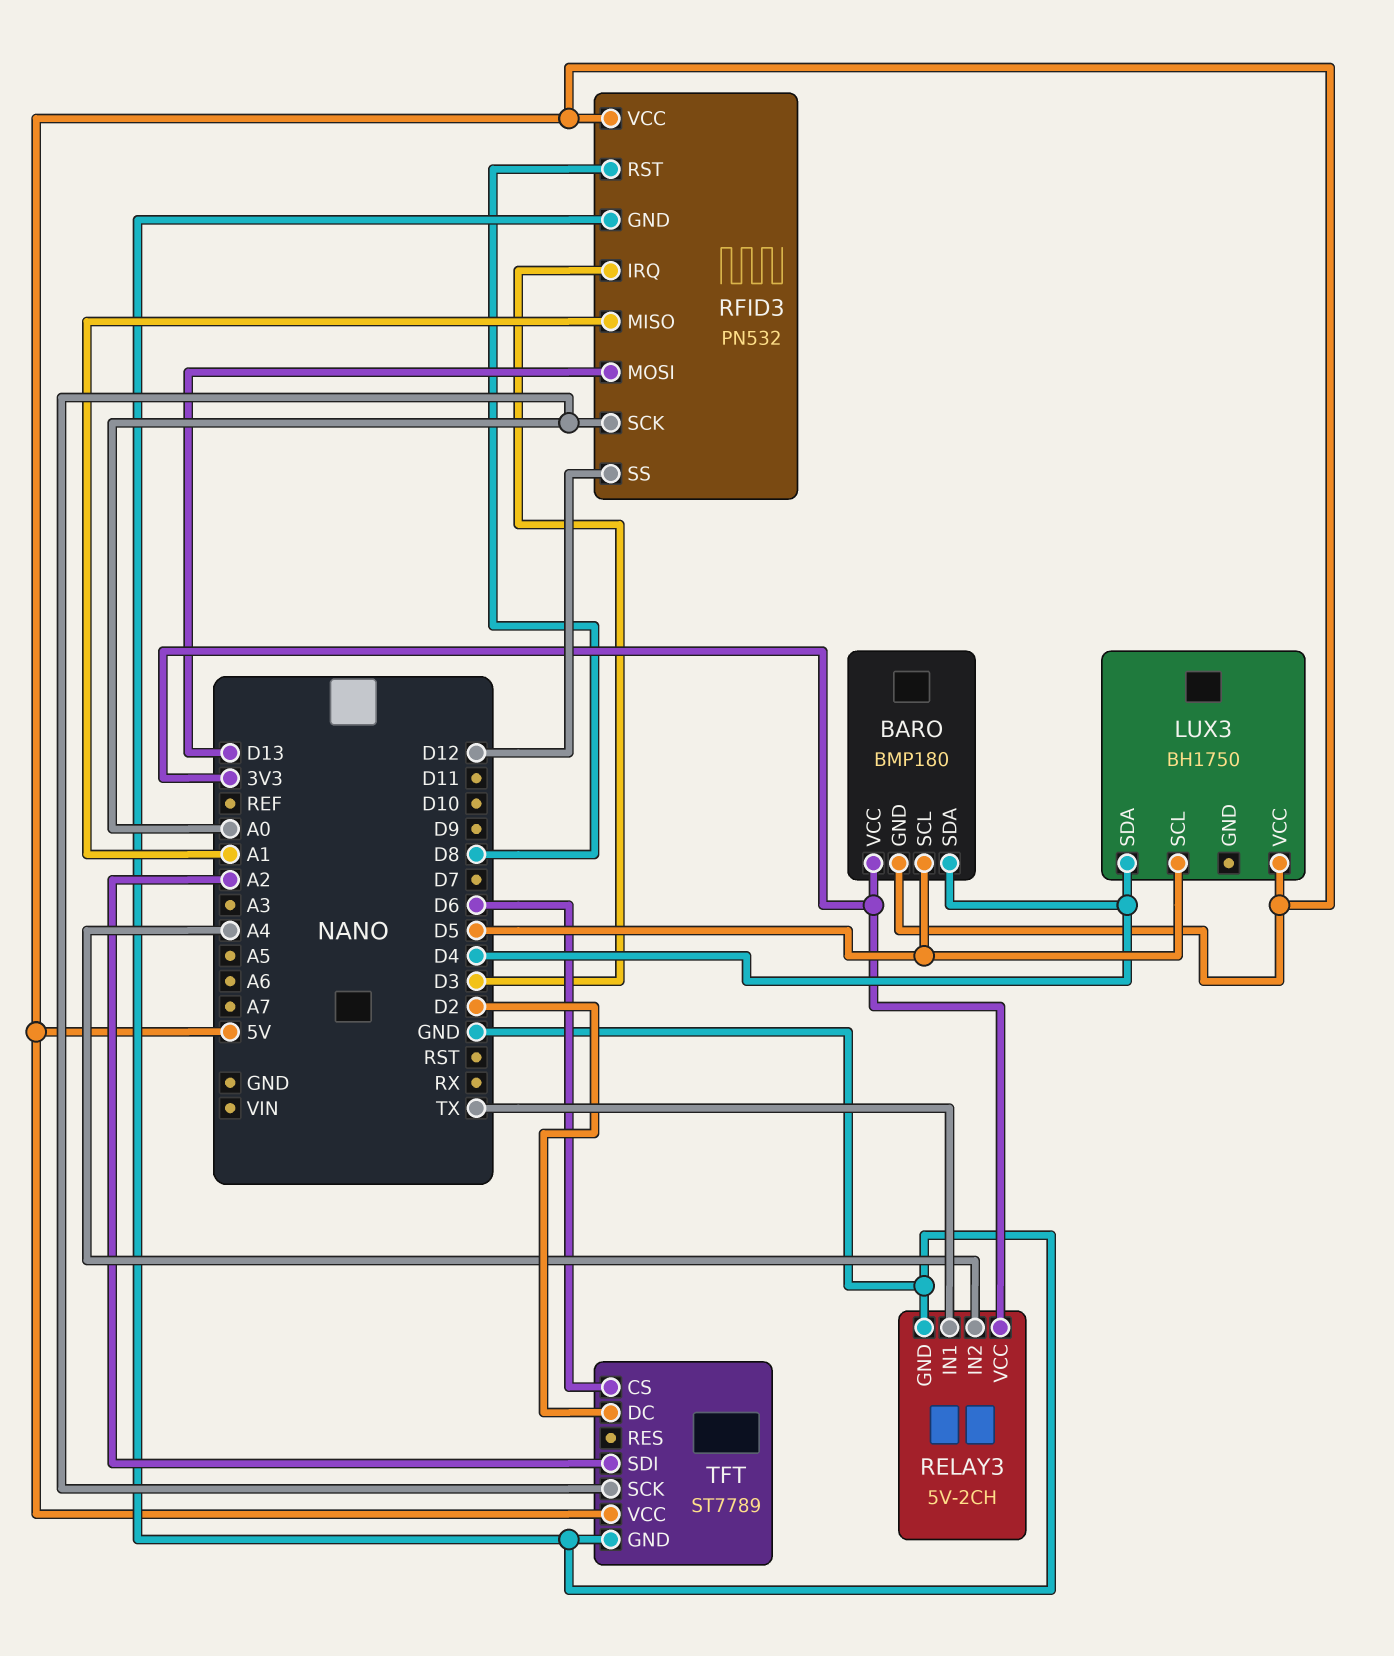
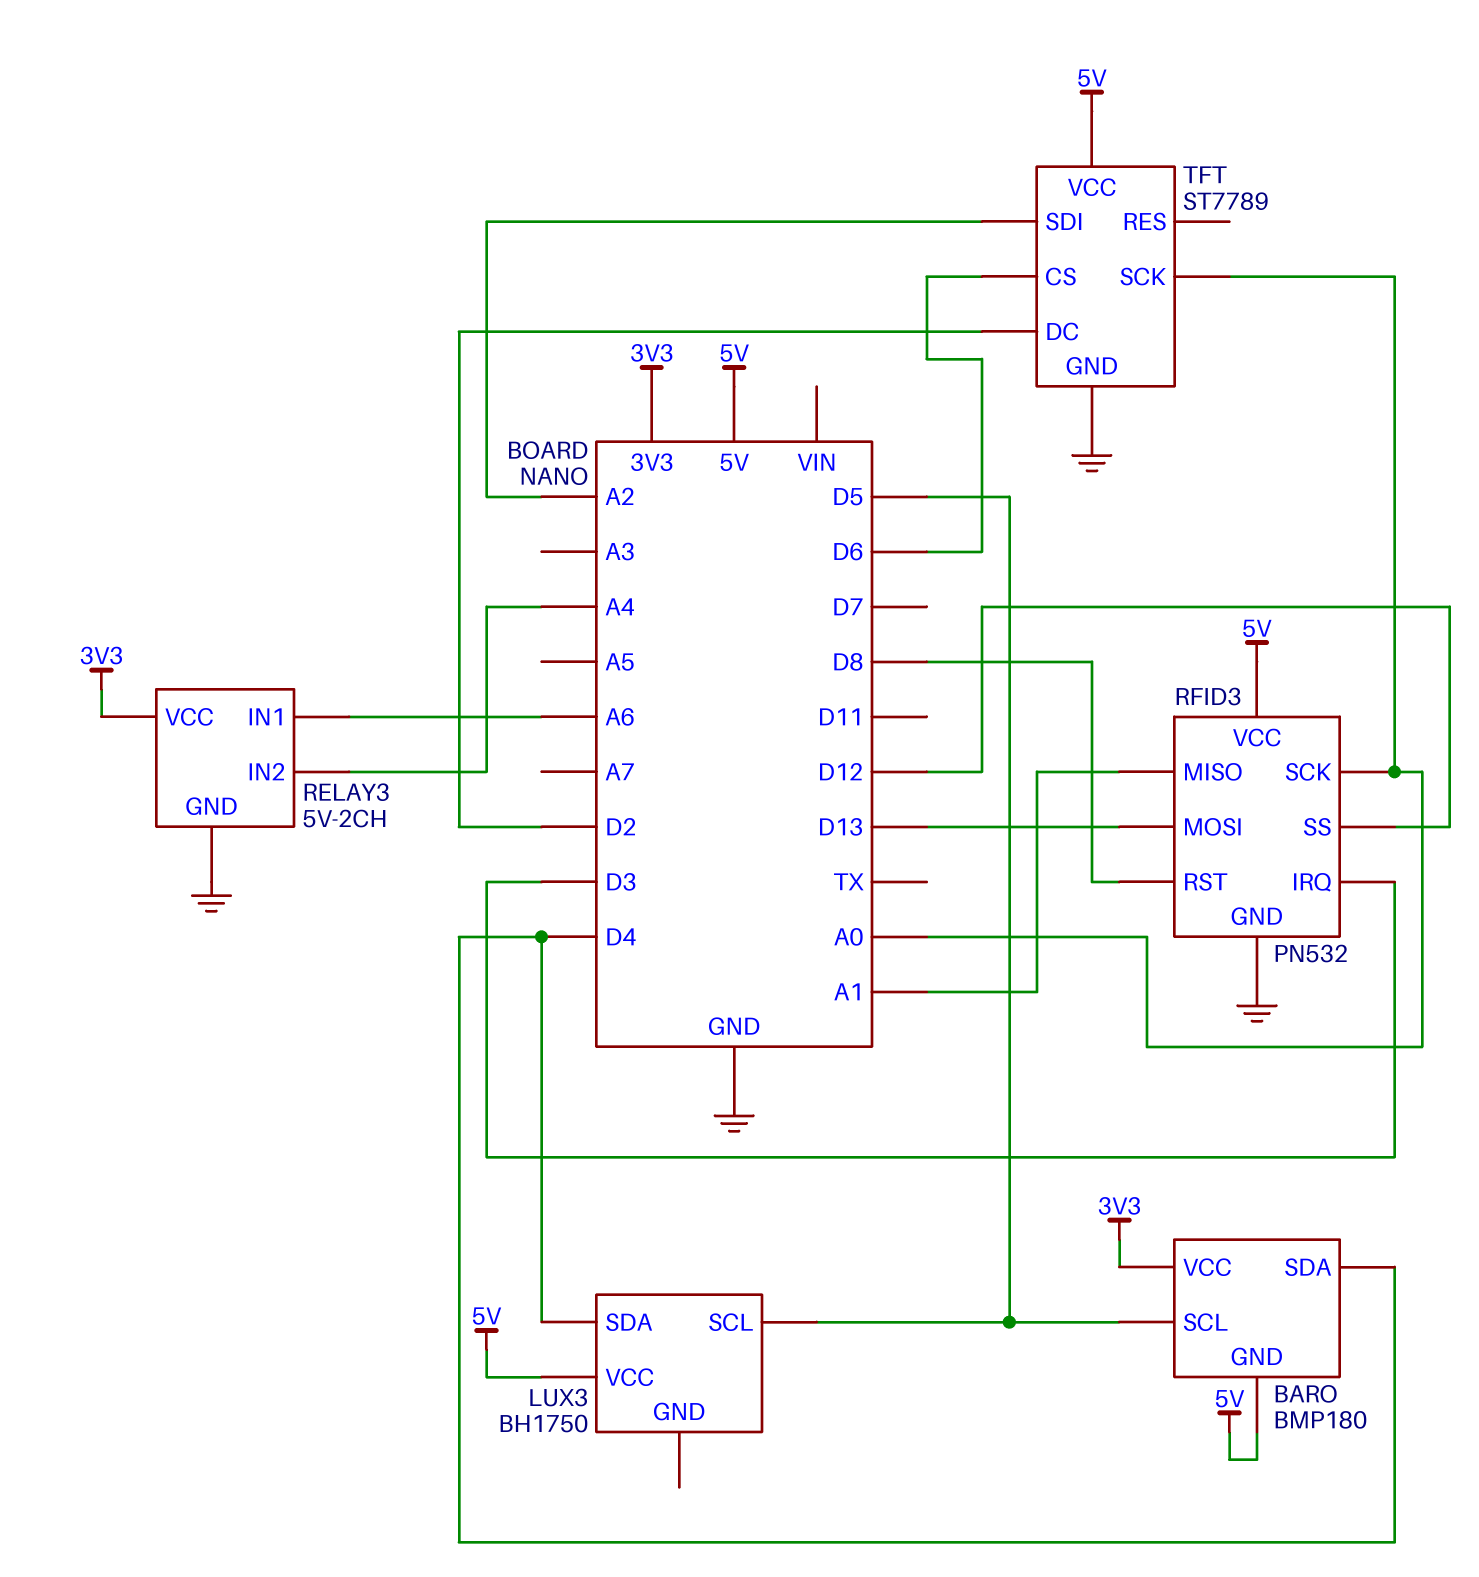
RELAY3 pin IN1: TX -> A6

